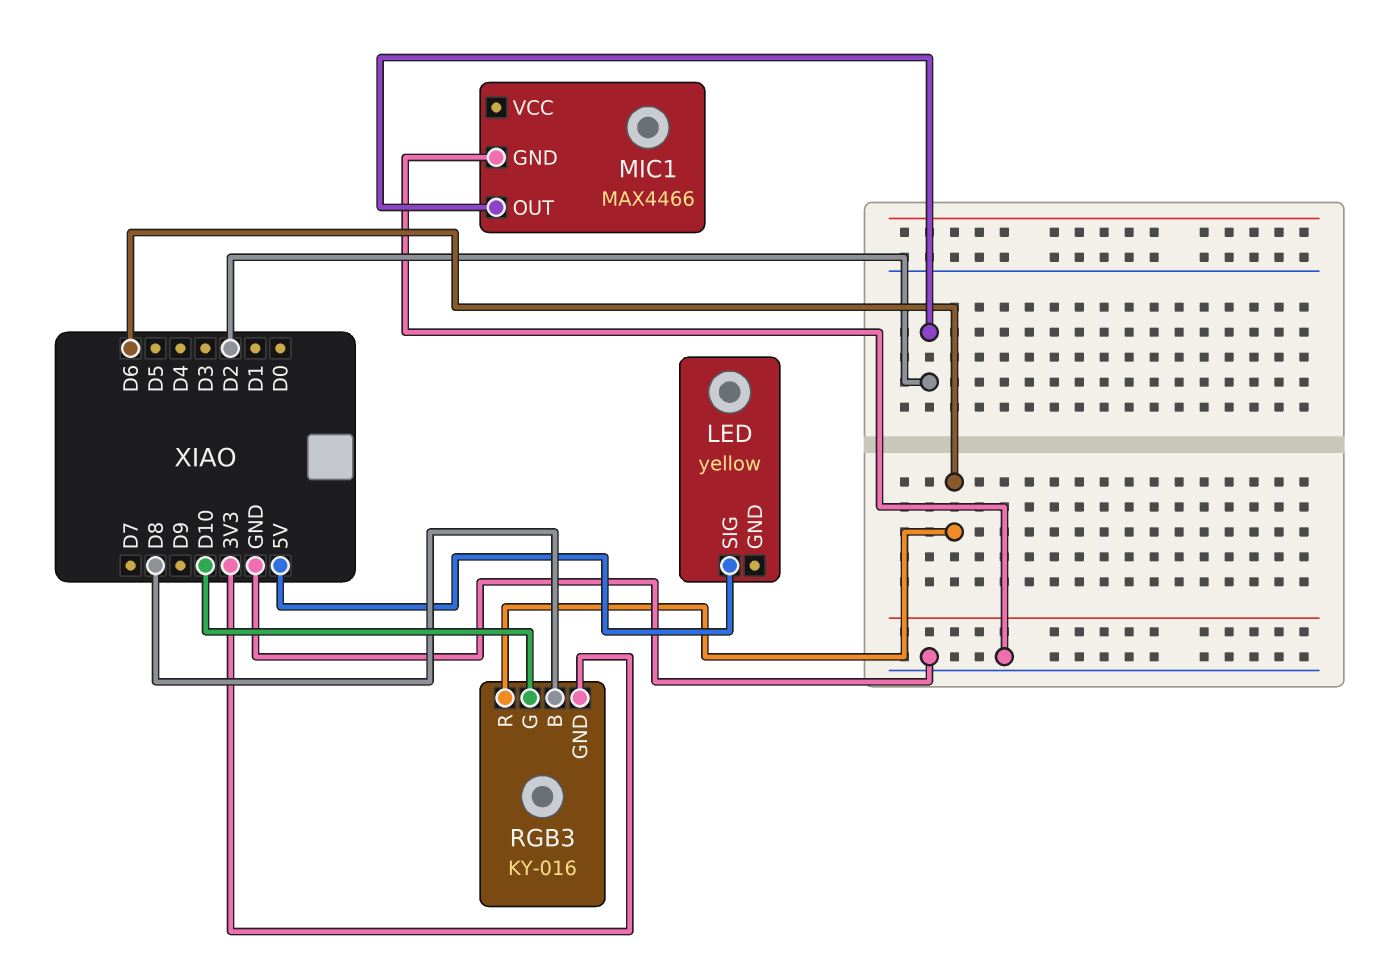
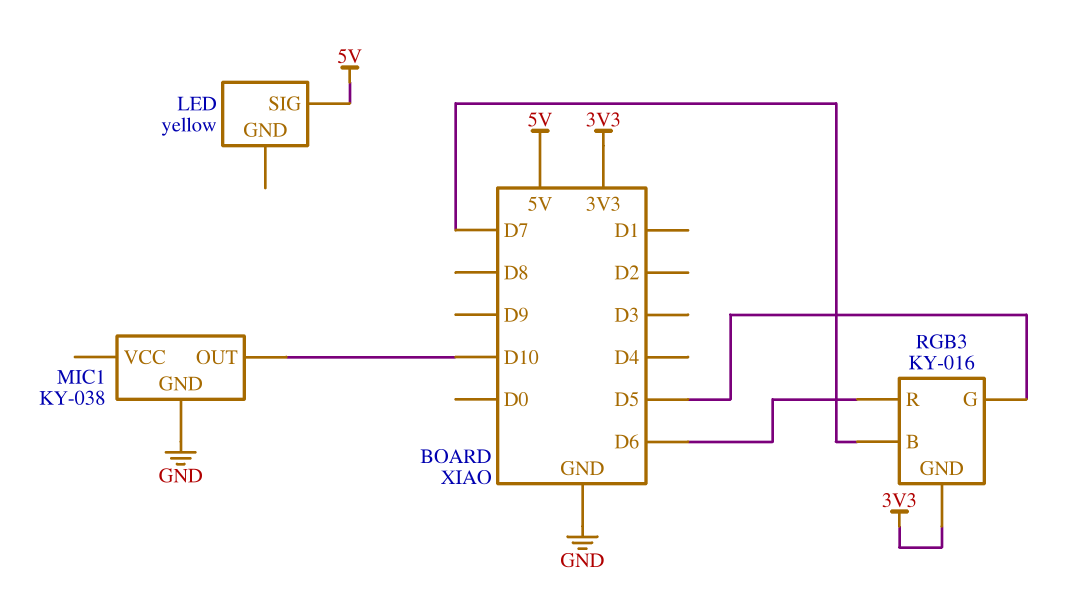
MIC1: MAX4466 -> KY-038
MIC1 pin OUT: D2 -> D10
RGB3 pin B: D8 -> D7
RGB3 pin G: D10 -> D5

